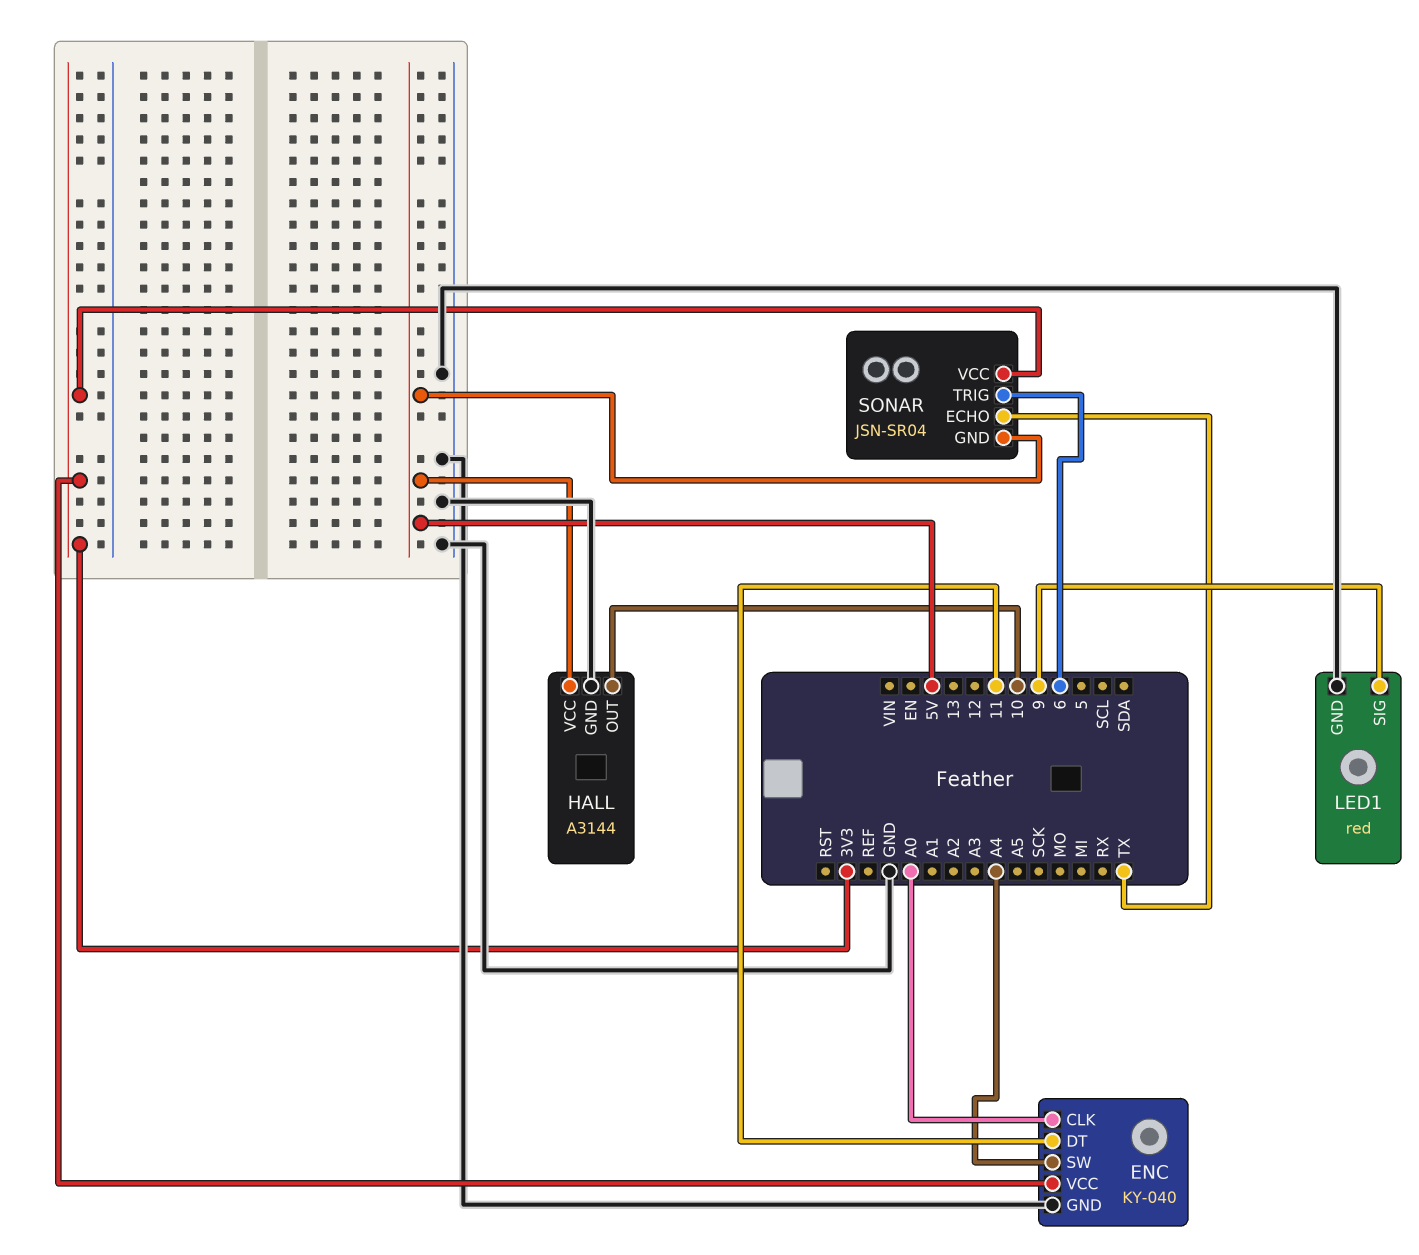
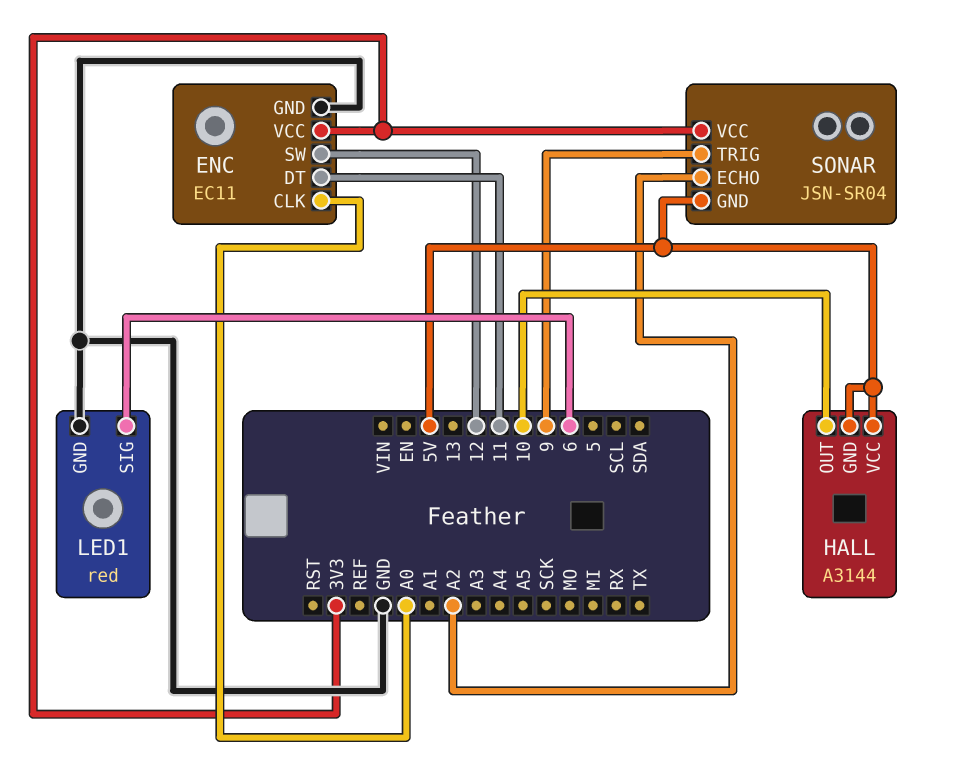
ENC: KY-040 -> EC11
ENC pin SW: A4 -> 12
HALL pin GND: GND -> 5V
LED1 pin SIG: 9 -> 6
SONAR pin ECHO: TX -> A2
SONAR pin TRIG: 6 -> 9

